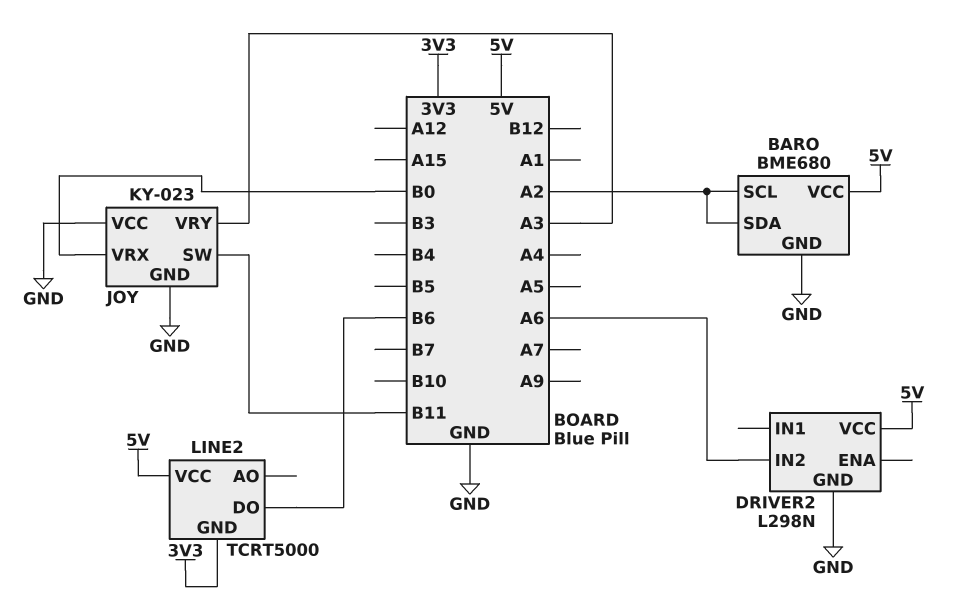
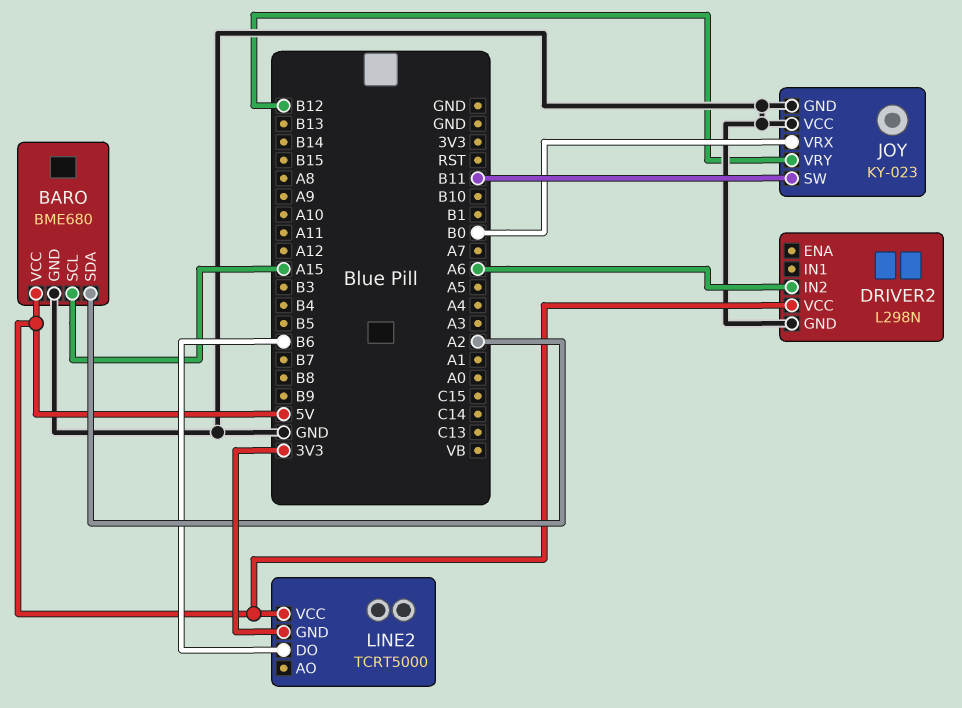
BARO pin SCL: A2 -> A15
JOY pin VRY: A3 -> B12

